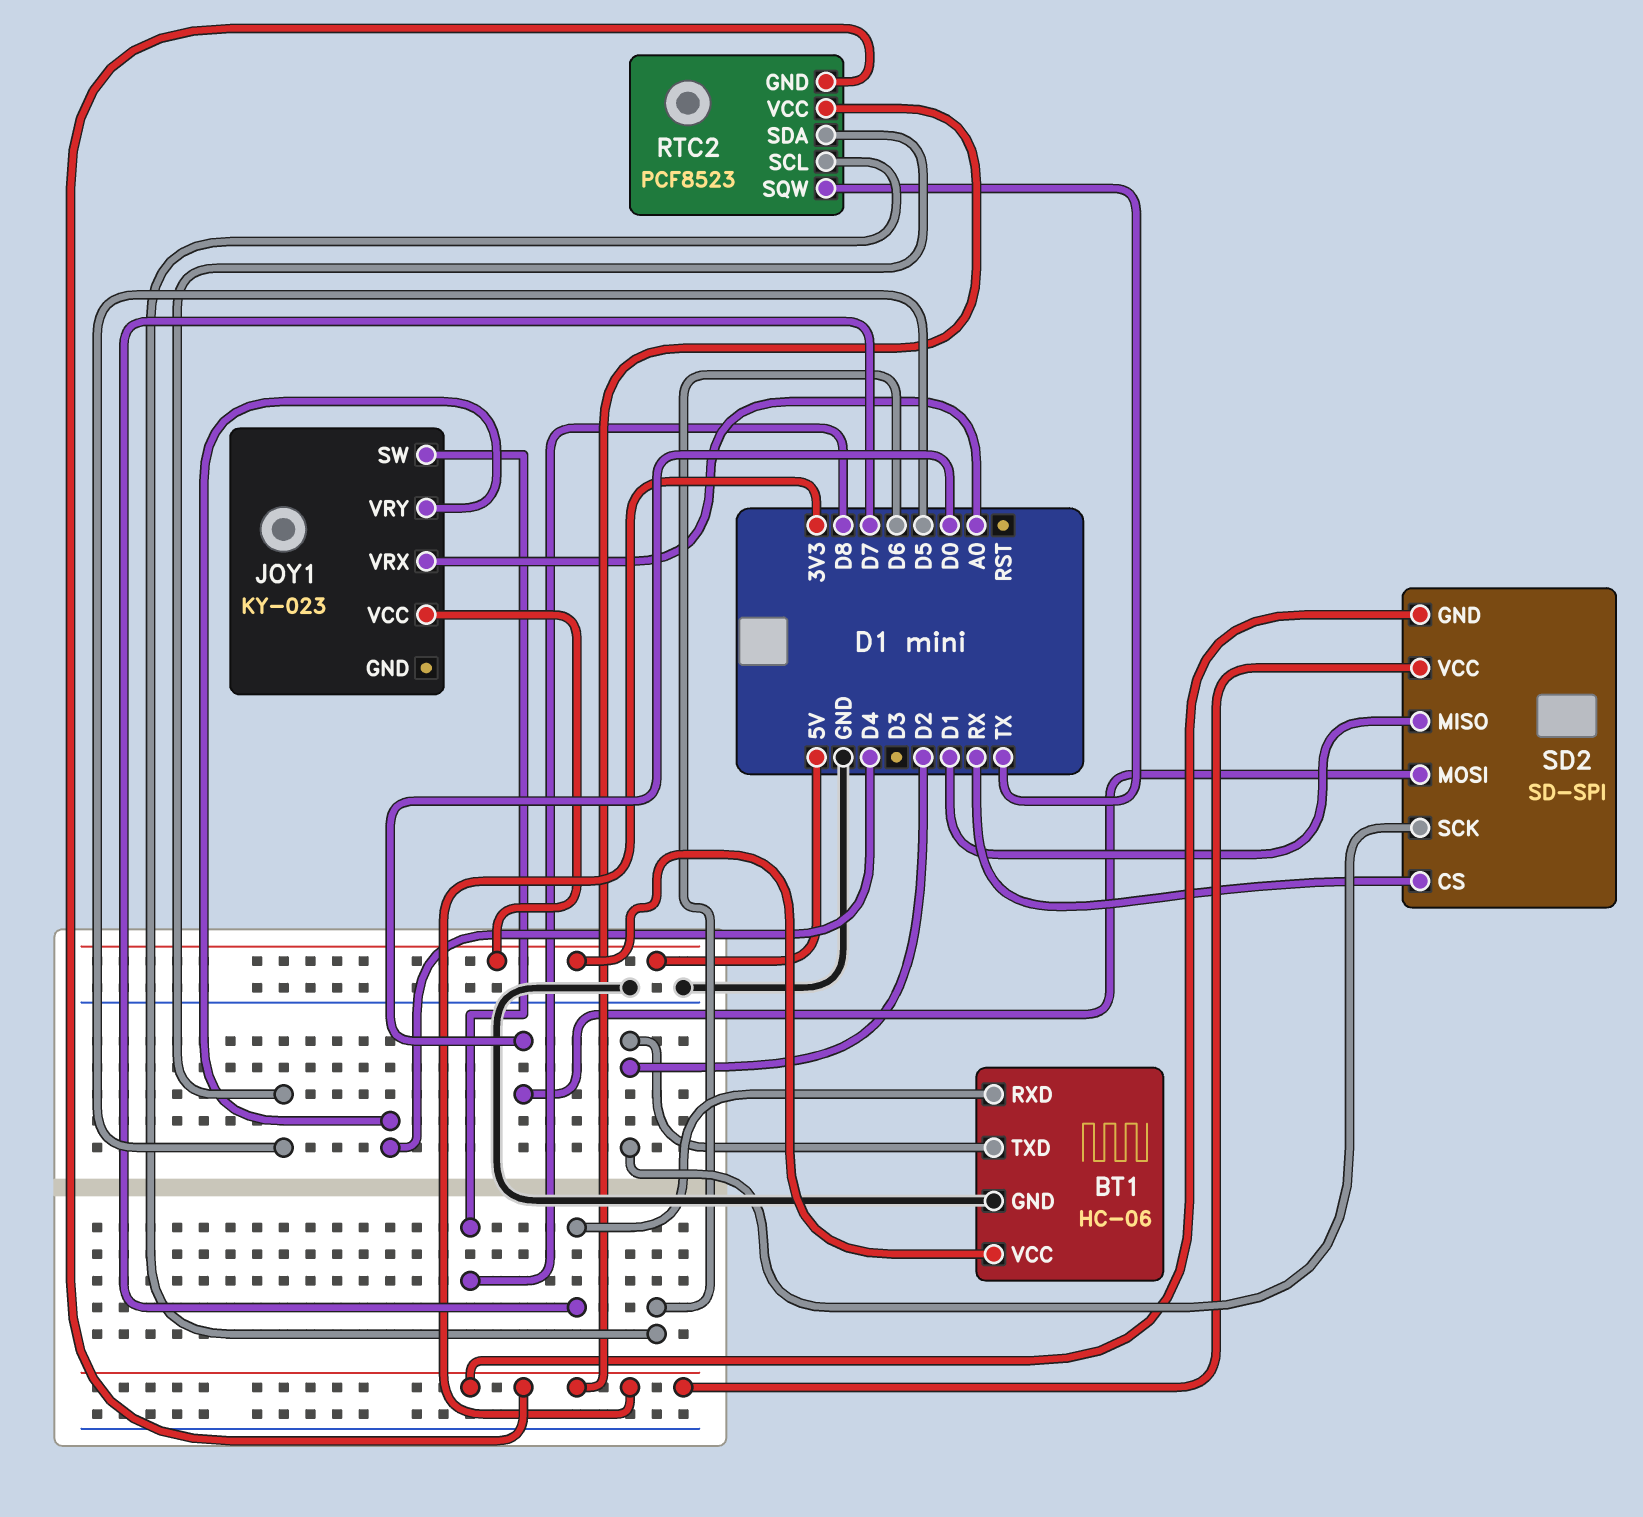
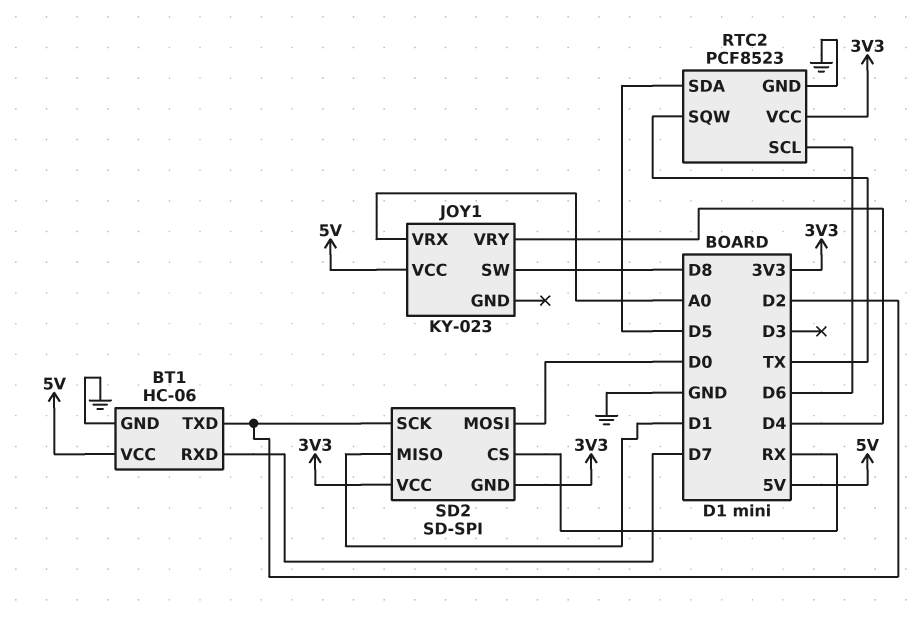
RTC2 pin GND: 3V3 -> GND

